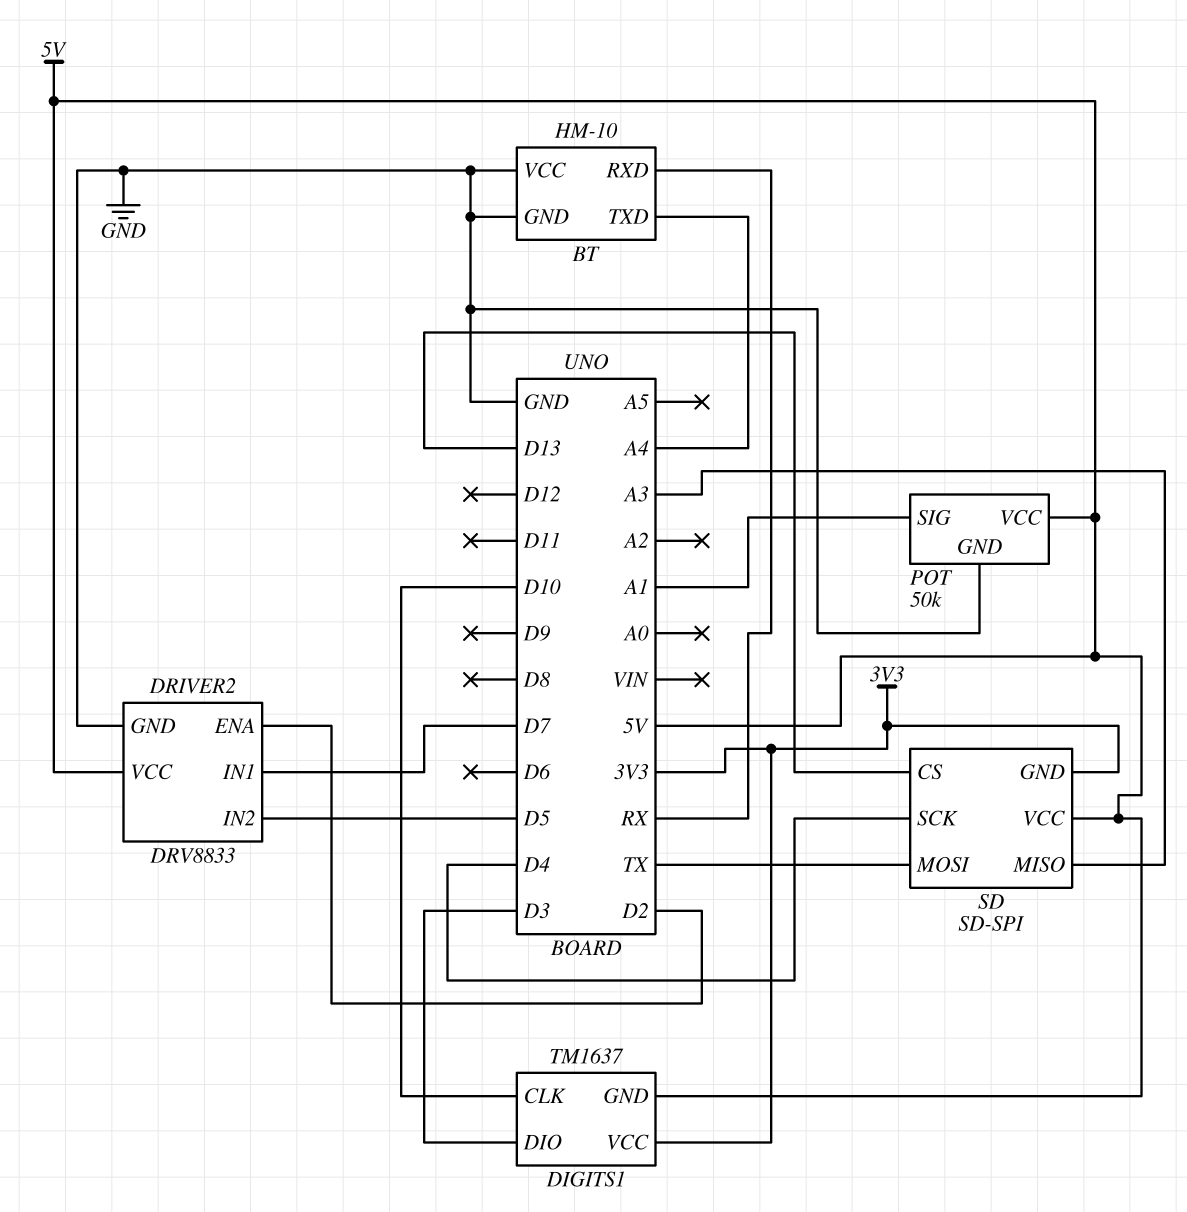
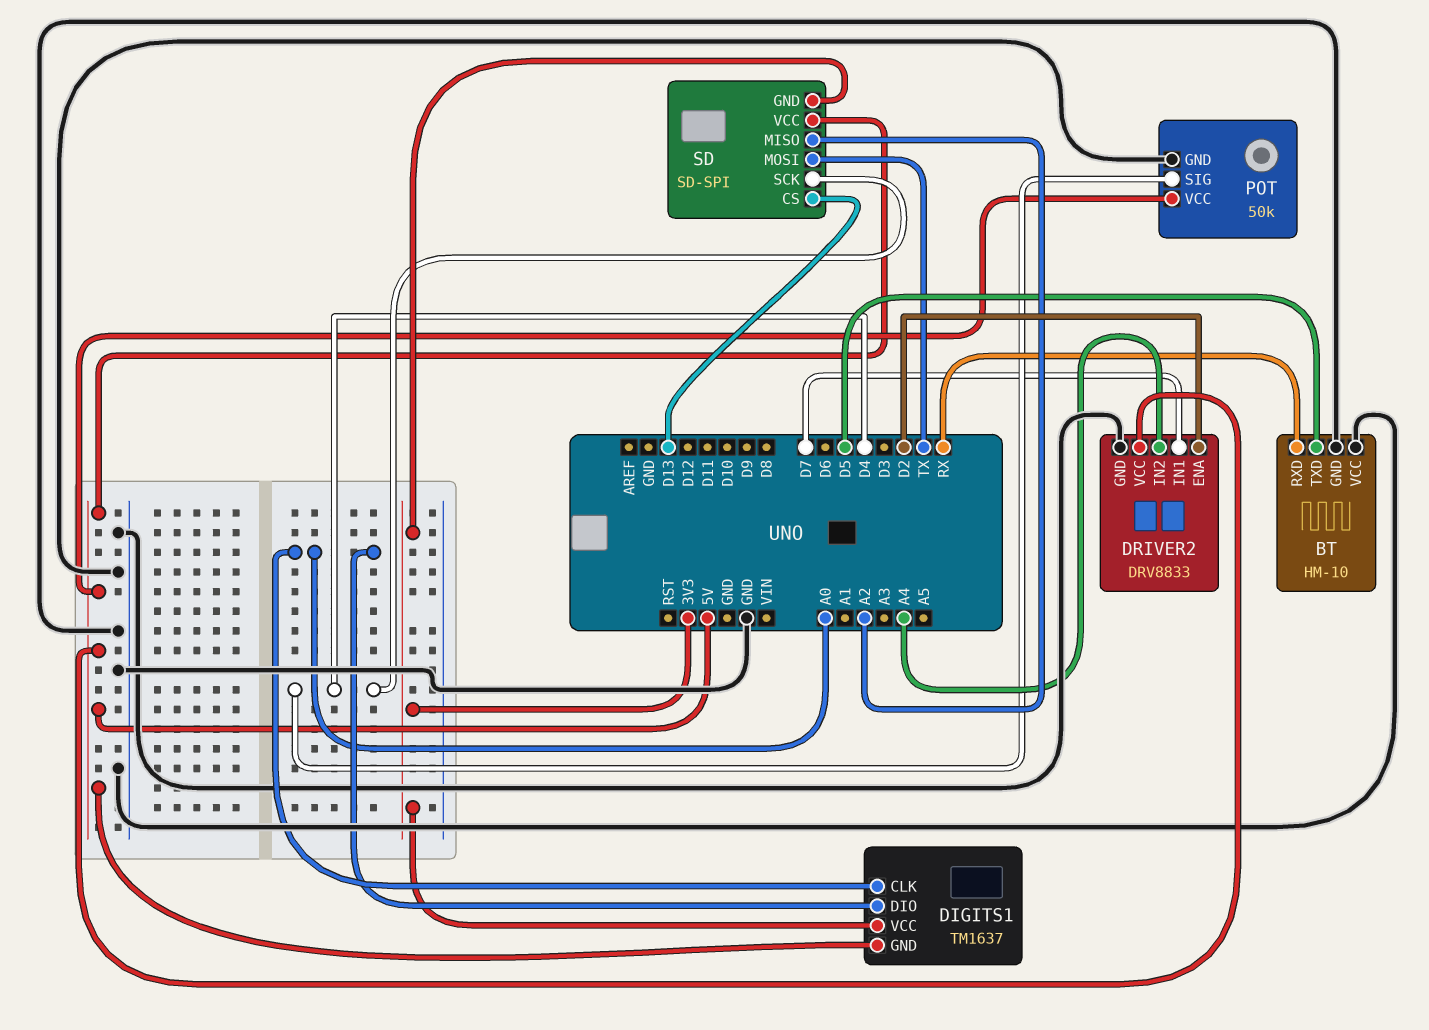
BT pin TXD: A4 -> D5
DIGITS1 pin CLK: D10 -> A0
DIGITS1 pin DIO: D3 -> A0
DRIVER2 pin IN2: D5 -> A4
POT pin SIG: A1 -> D4
SD pin MISO: A3 -> A2

